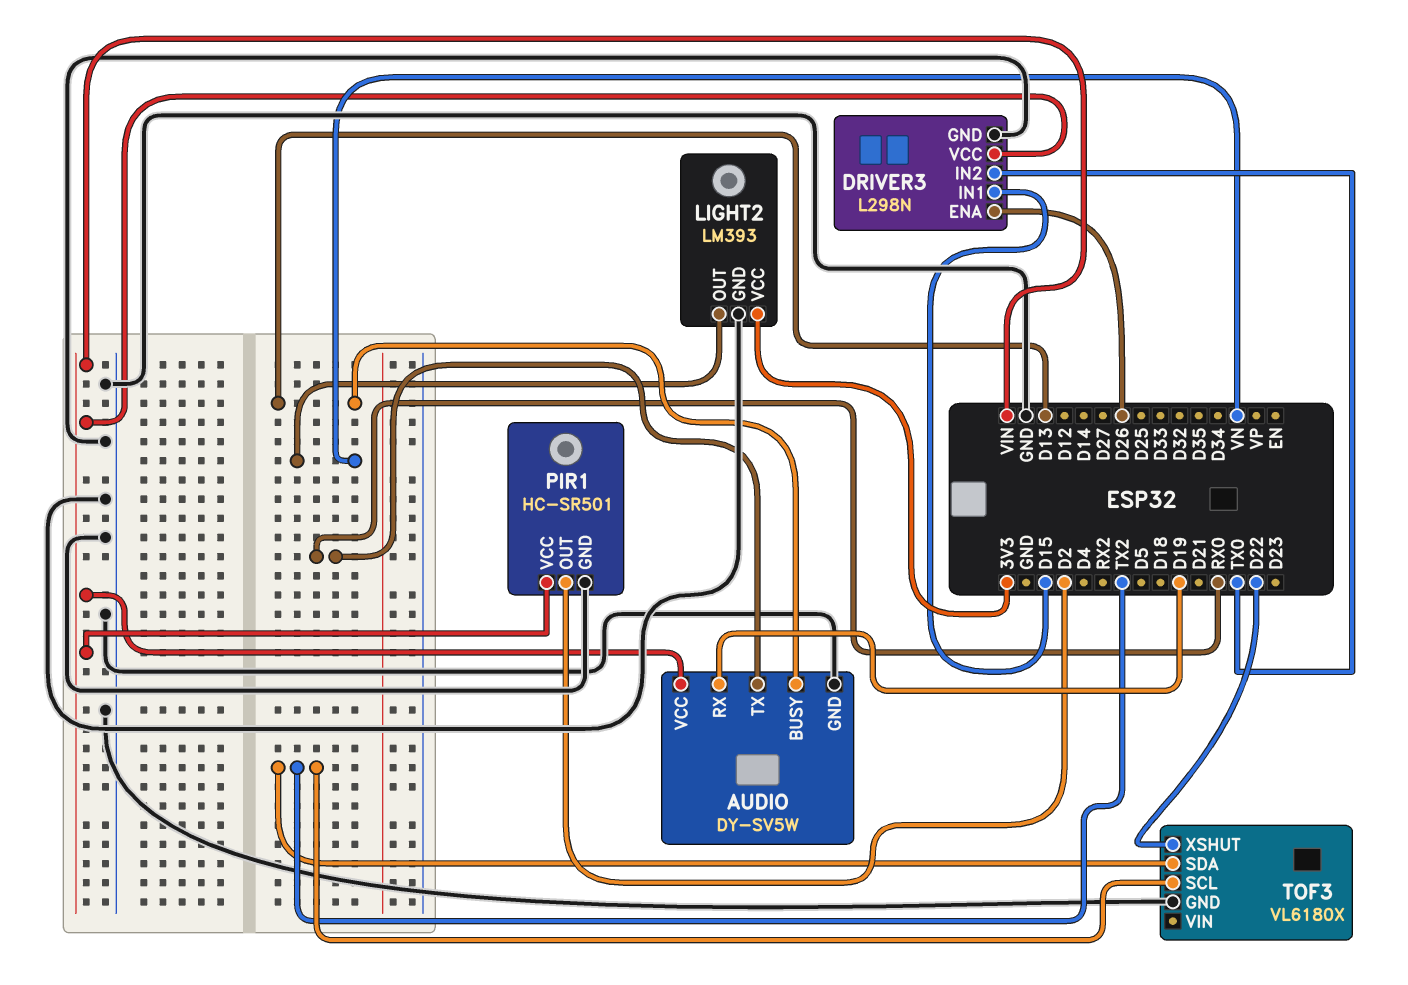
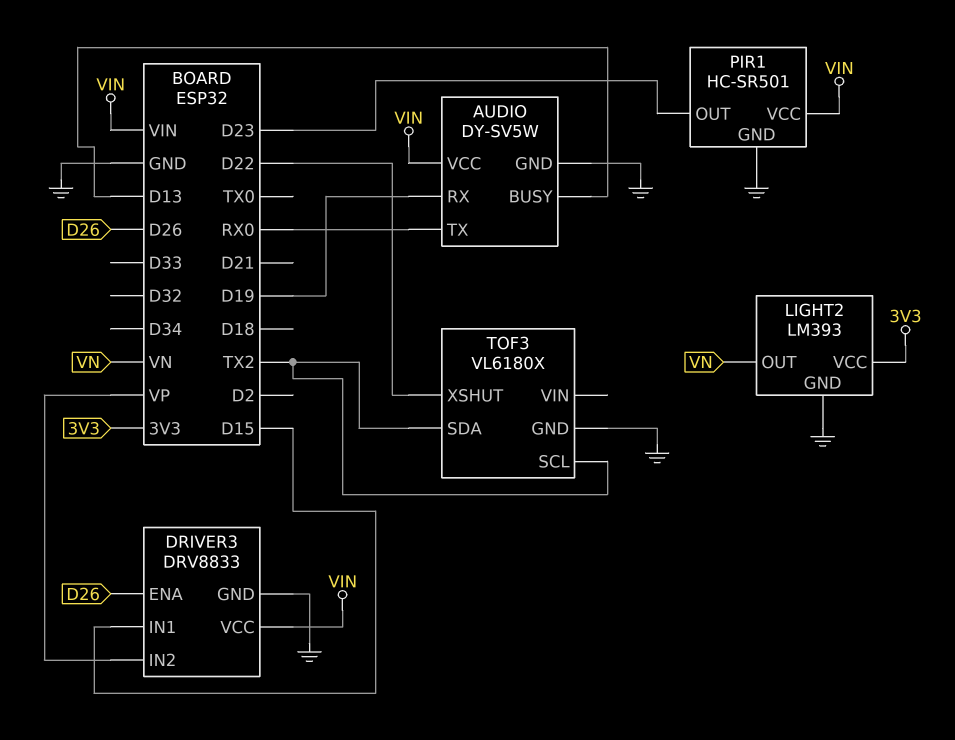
DRIVER3: L298N -> DRV8833
DRIVER3 pin IN2: TX0 -> VP
PIR1 pin OUT: D2 -> D23

